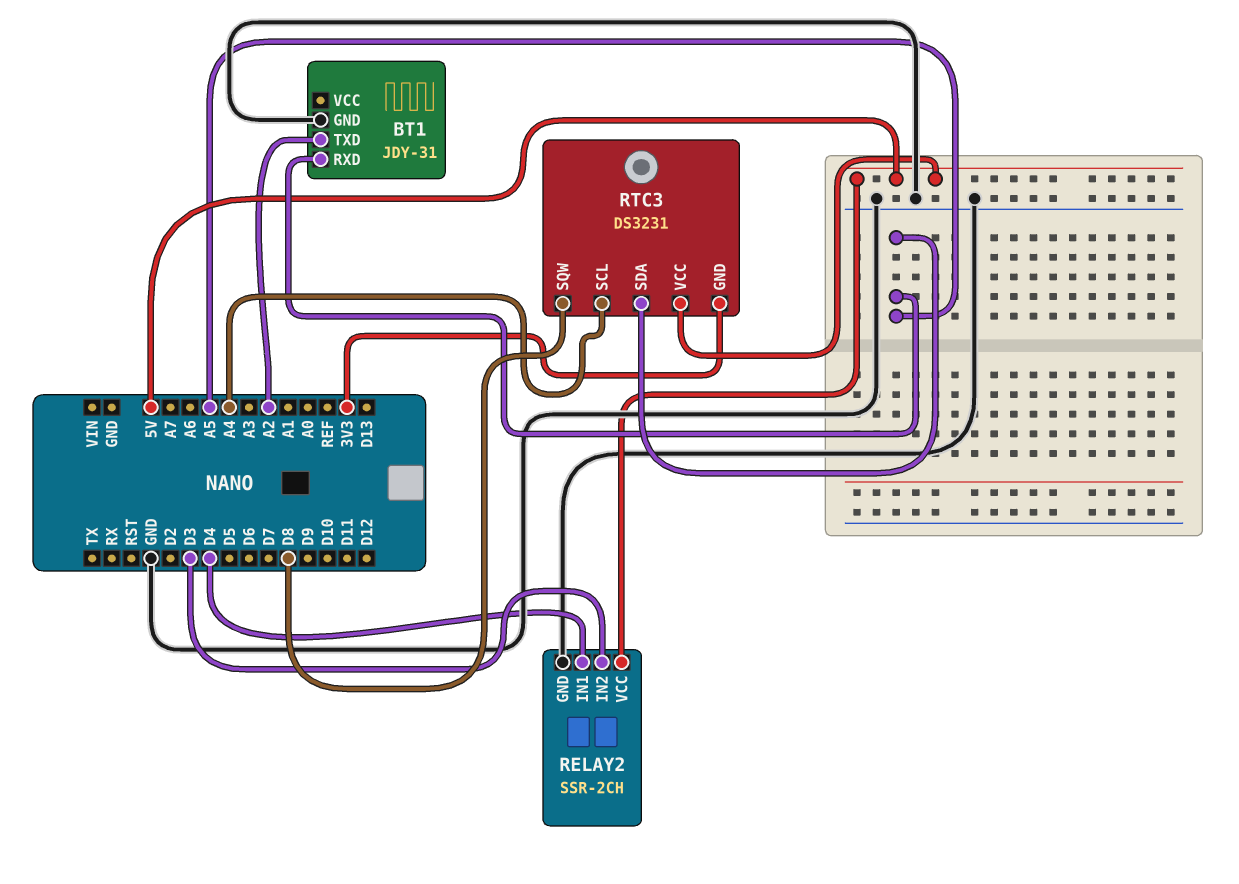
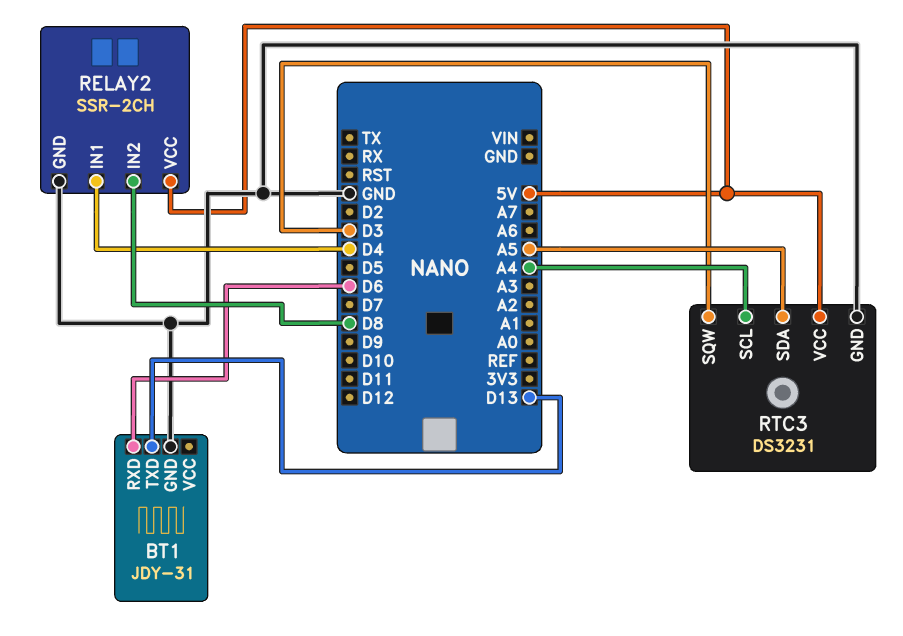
BT1 pin RXD: A5 -> D6
BT1 pin TXD: A2 -> D13
RELAY2 pin IN2: D3 -> D8
RTC3 pin GND: 3V3 -> GND
RTC3 pin SQW: D8 -> D3

